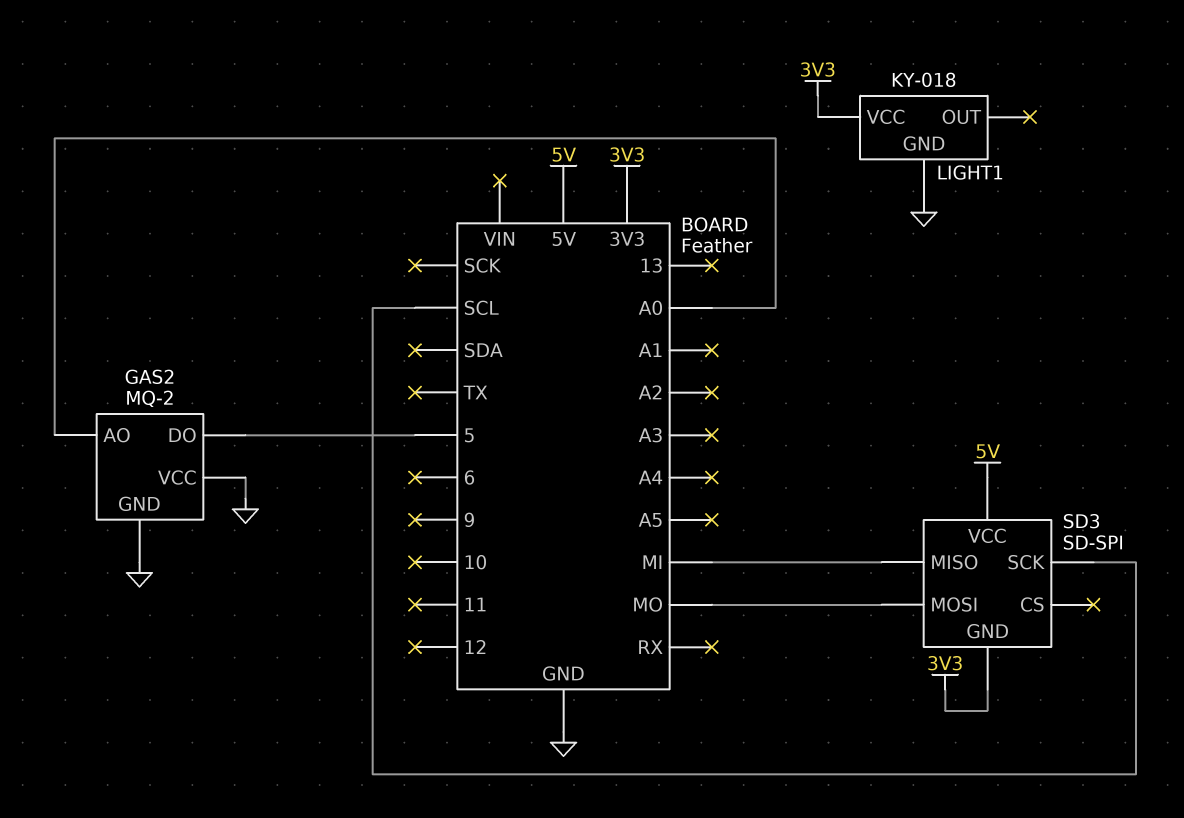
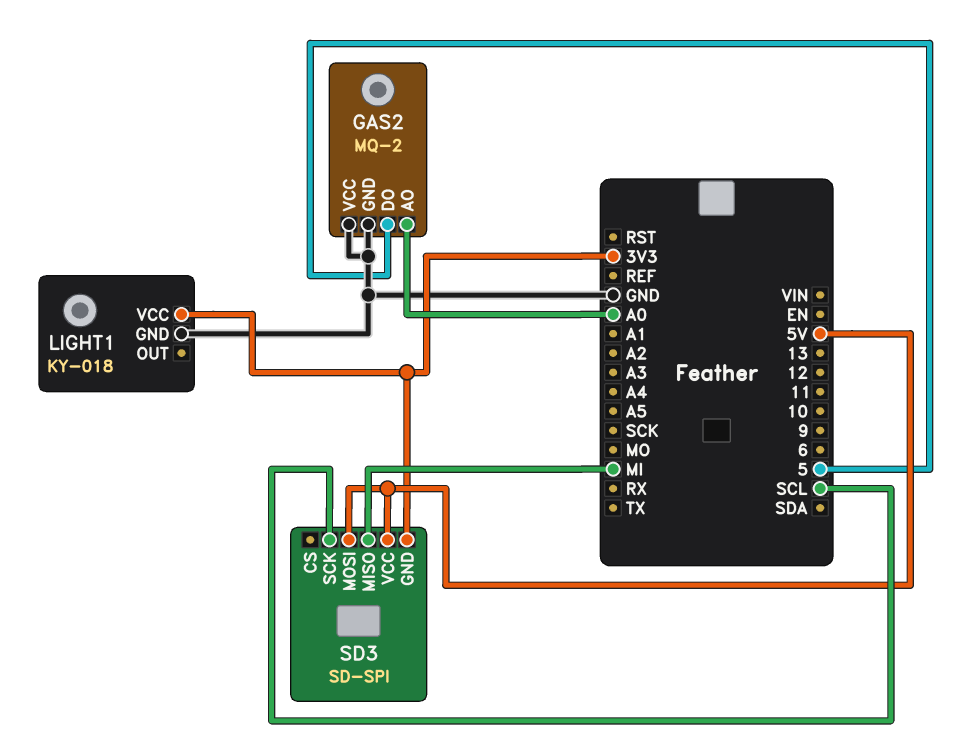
SD3 pin MOSI: MO -> 5V

